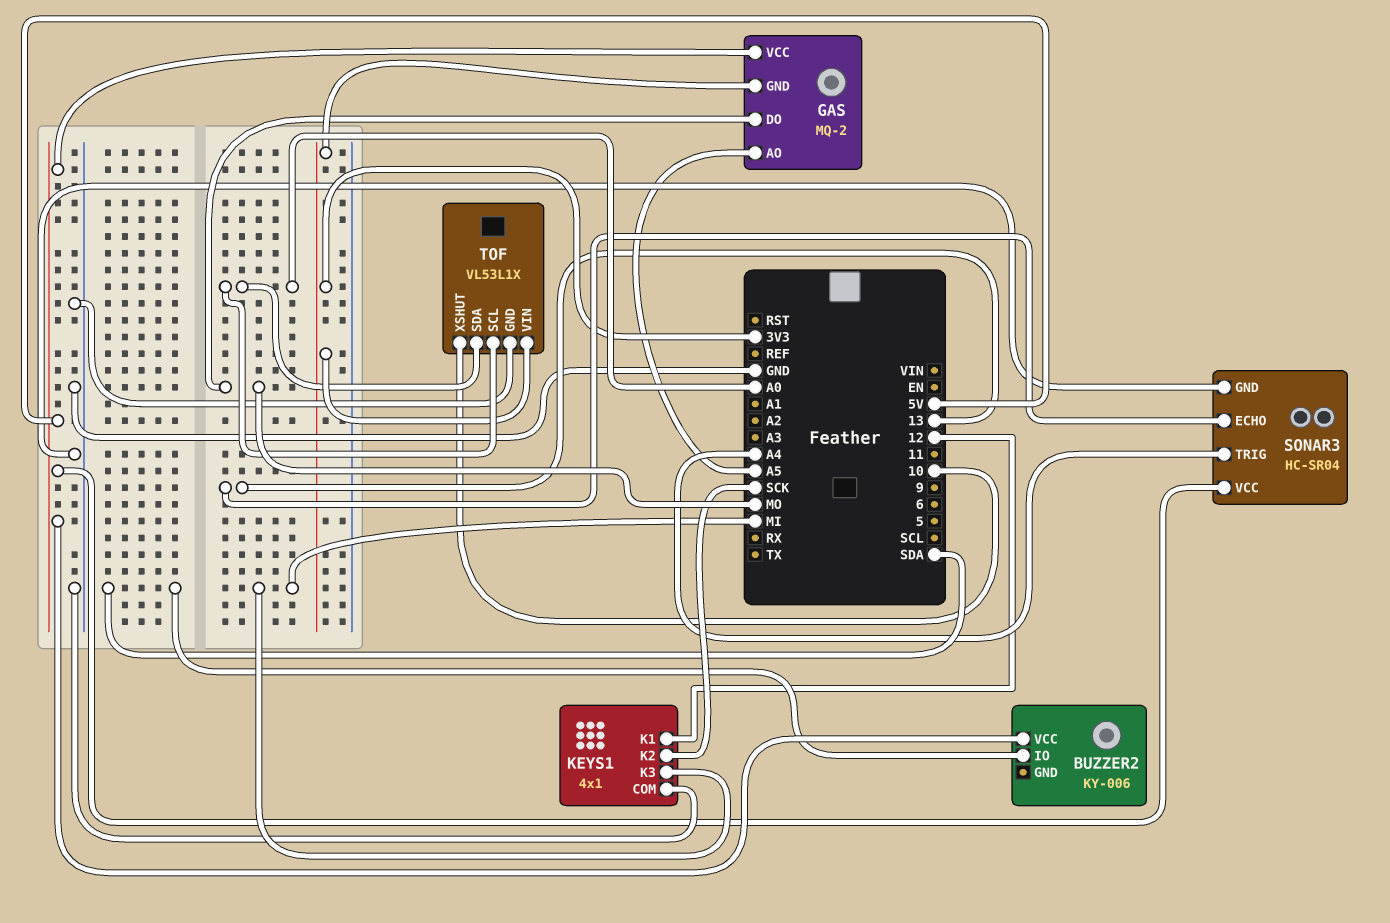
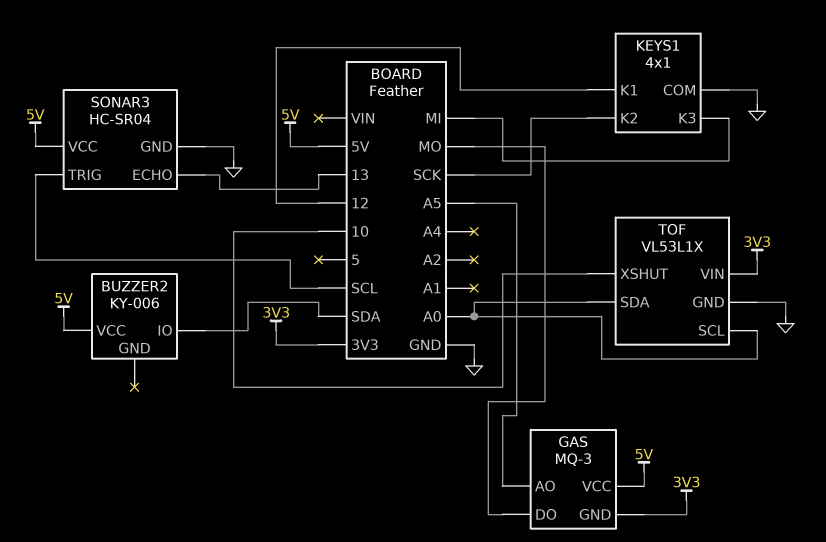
GAS: MQ-2 -> MQ-3
SONAR3 pin TRIG: A4 -> SCL

